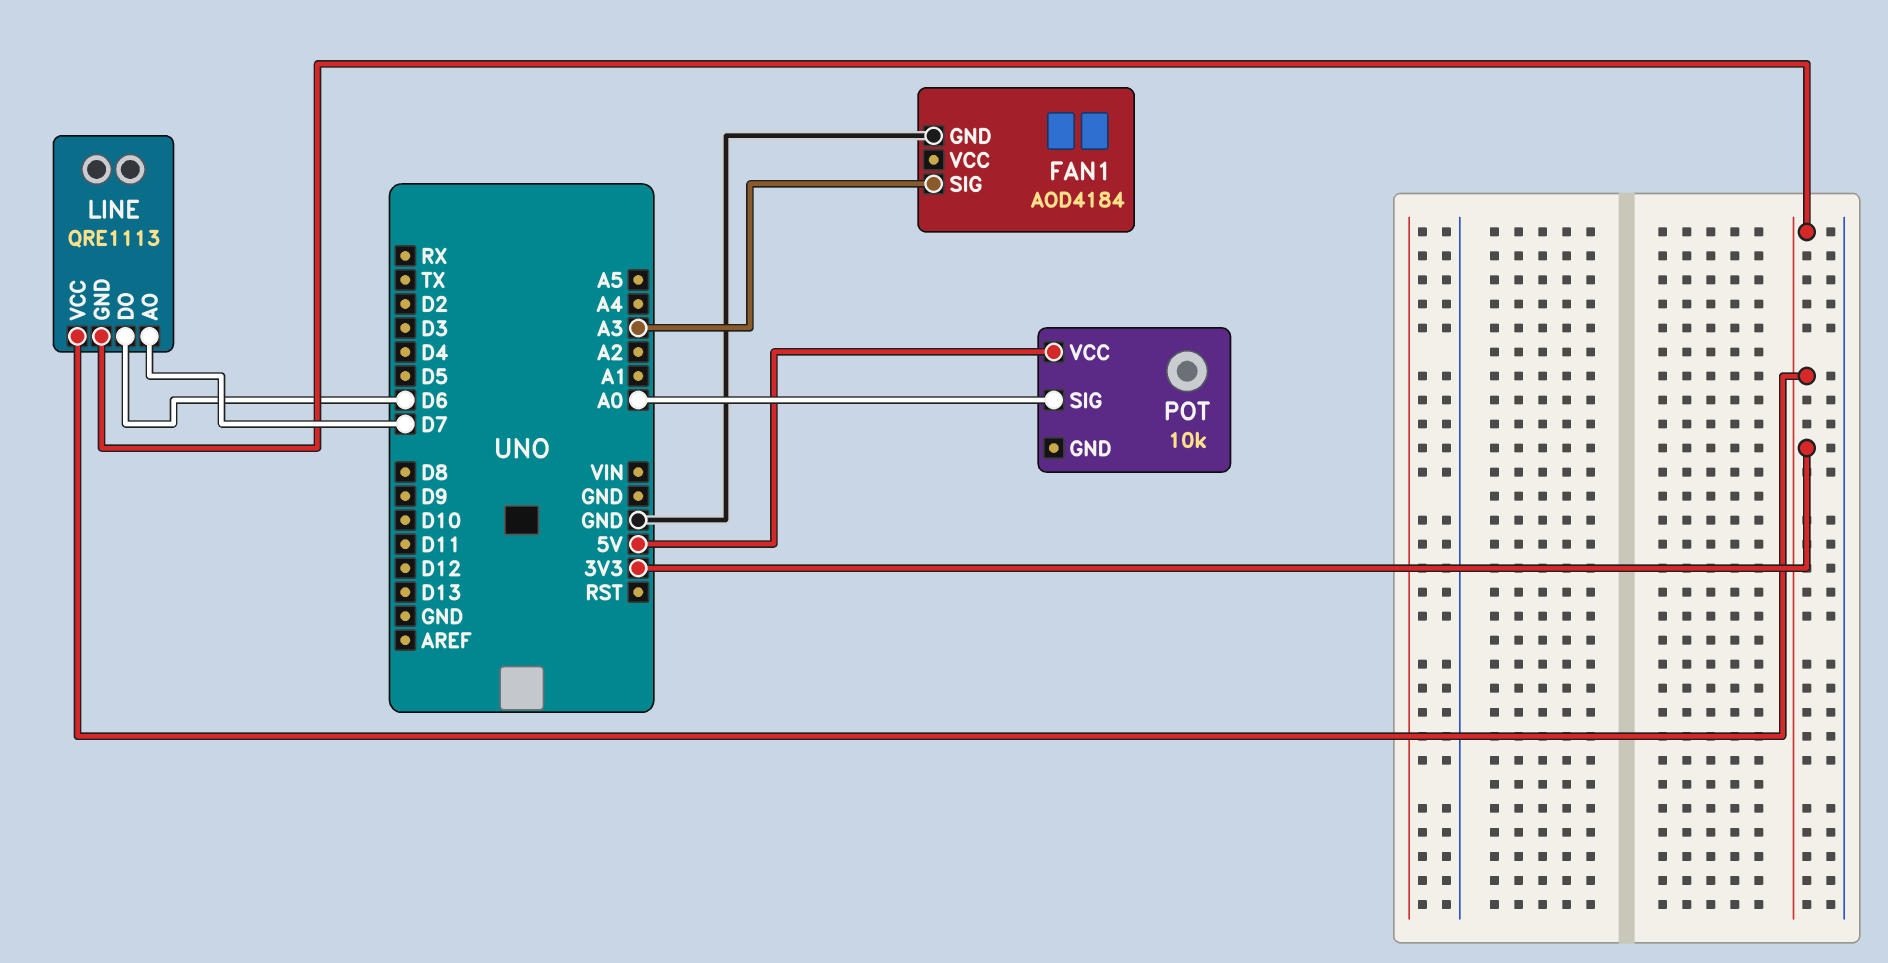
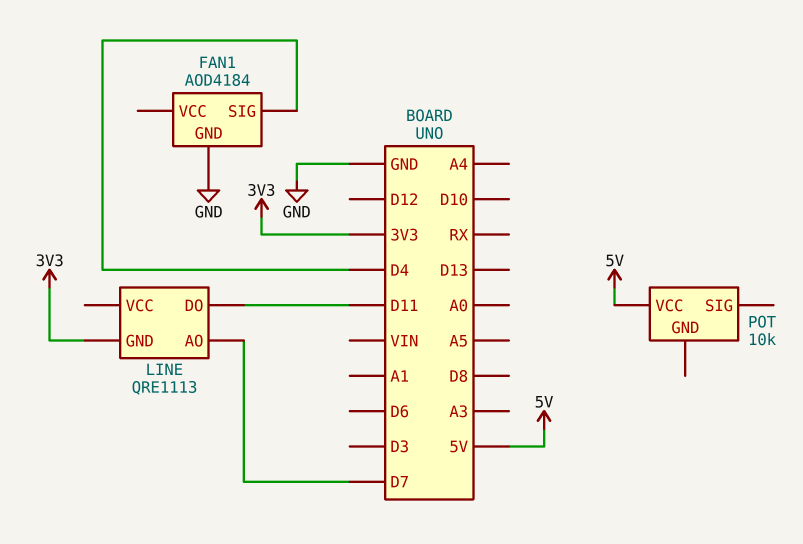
FAN1 pin SIG: A3 -> D4
LINE pin DO: D6 -> D11
LINE pin VCC: 3V3 -> none
POT pin SIG: A0 -> none

